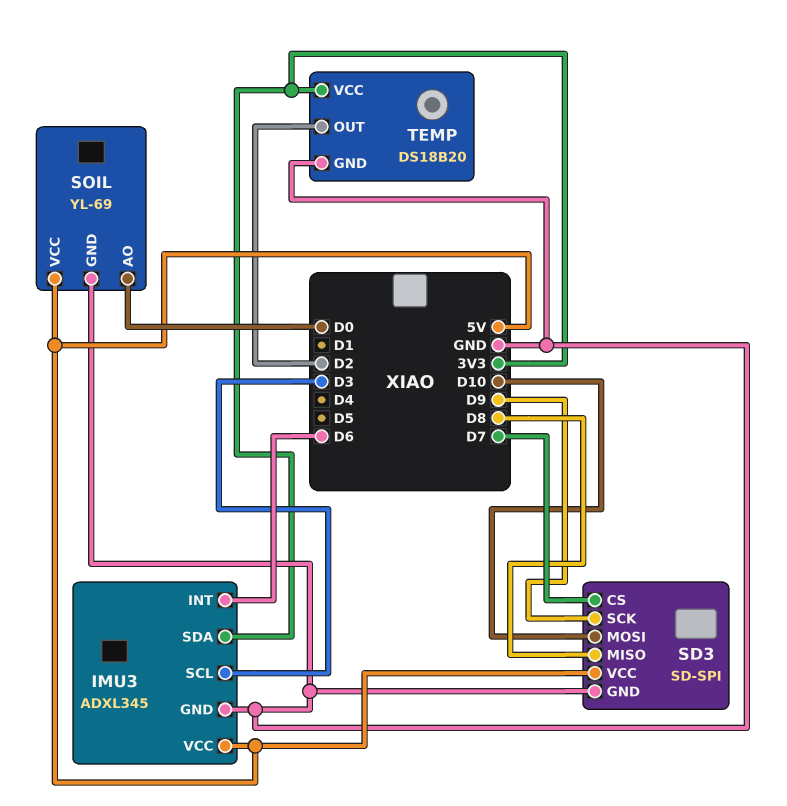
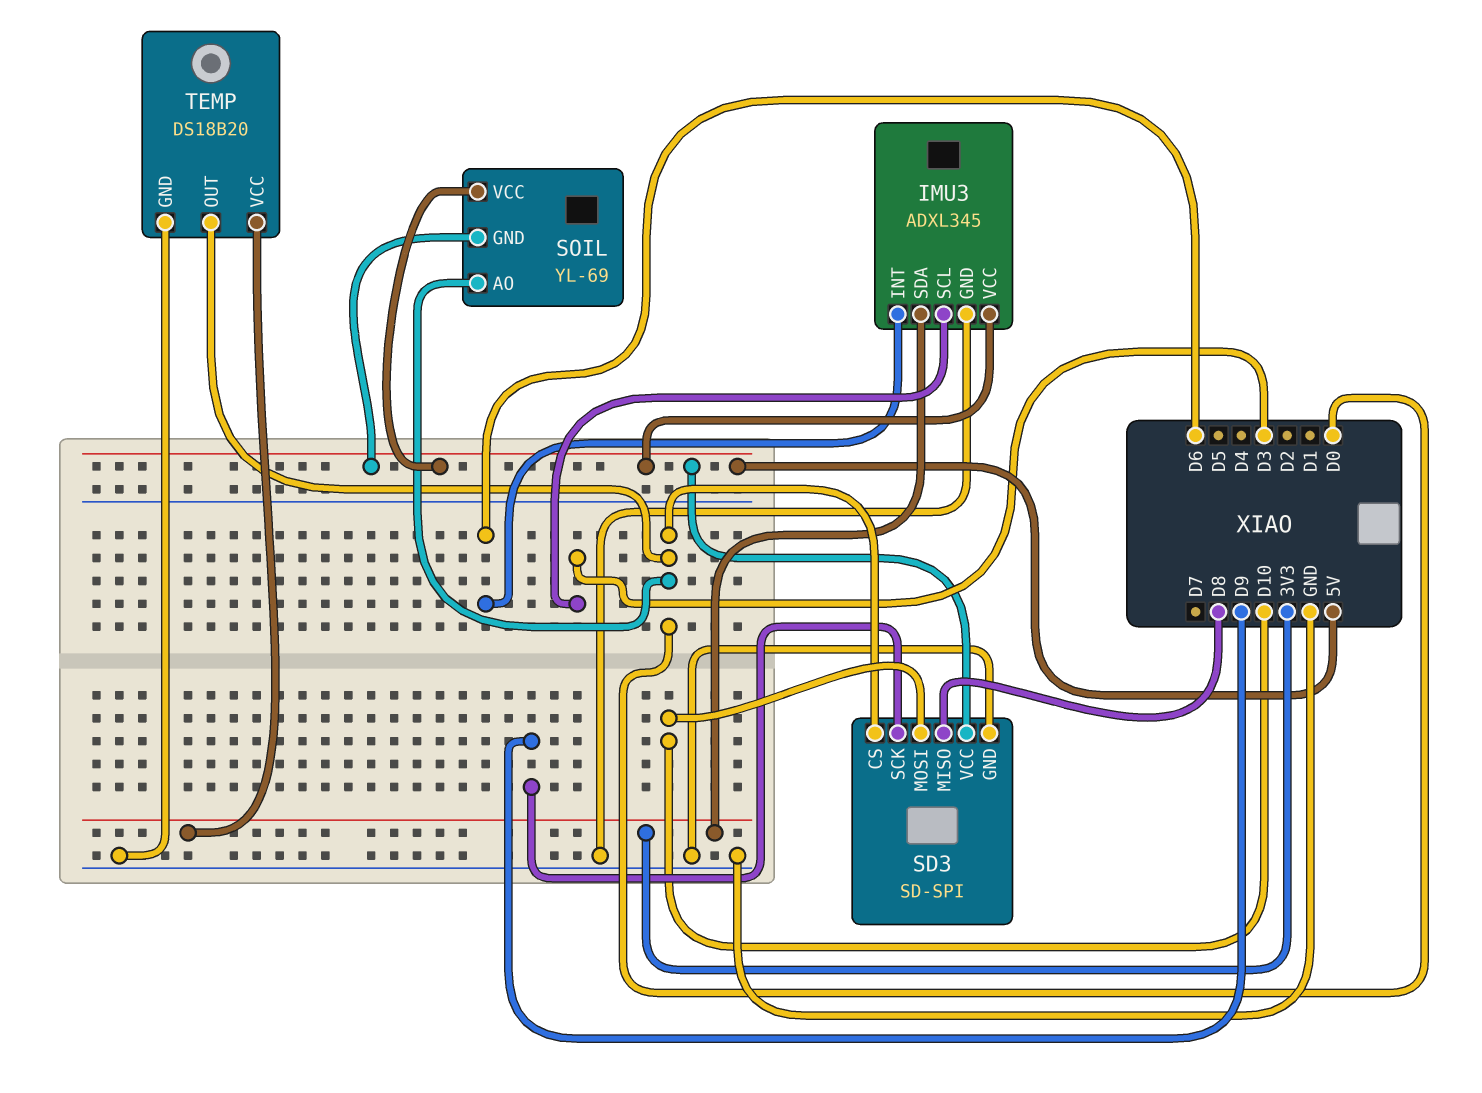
SD3 pin CS: D7 -> D0
SOIL pin GND: GND -> 5V
TEMP pin OUT: D2 -> D0

